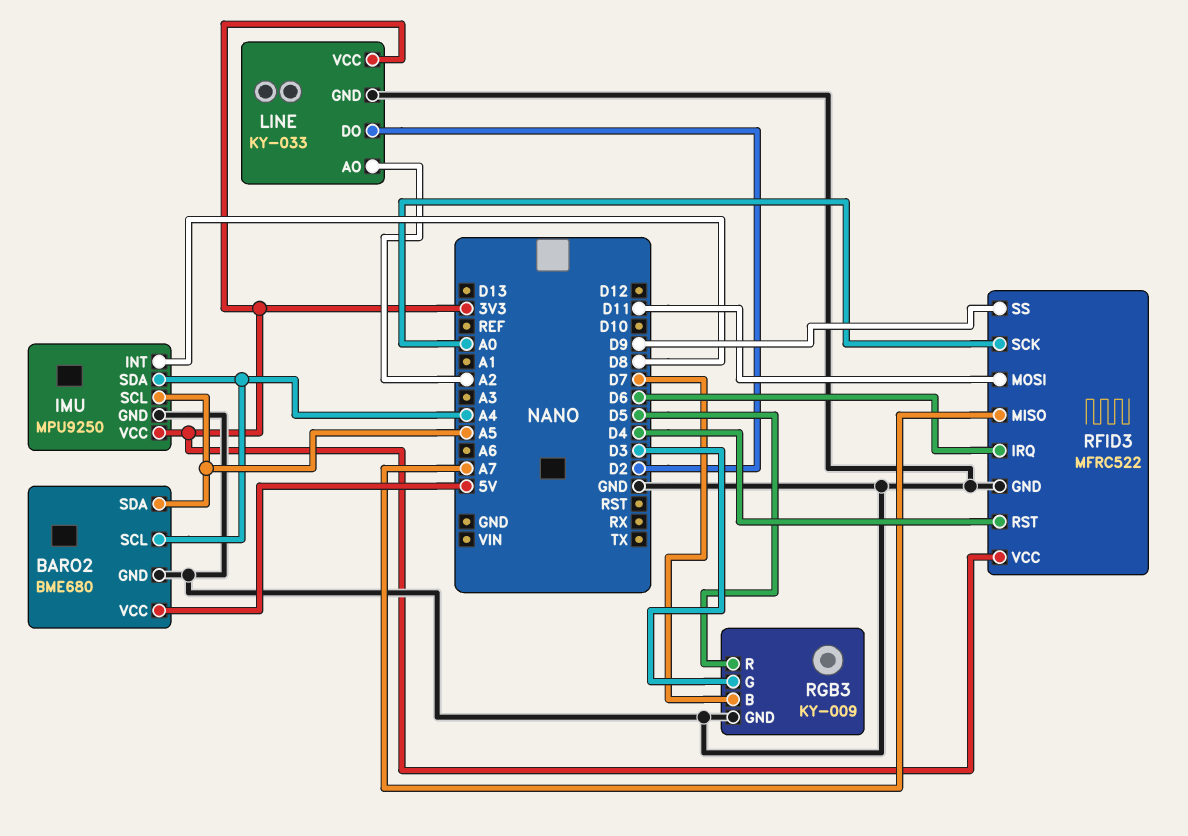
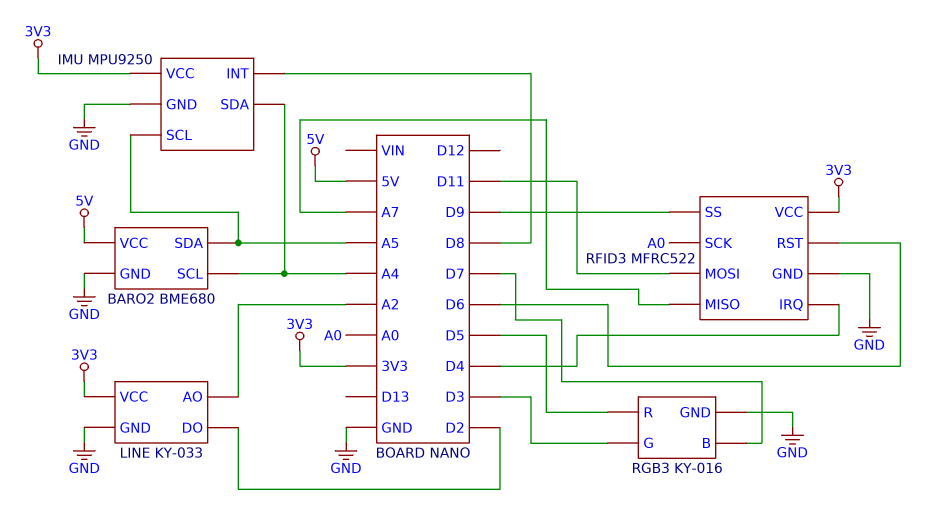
RFID3 pin IRQ: D6 -> D4
RFID3 pin RST: D4 -> D6
RGB3: KY-009 -> KY-016

